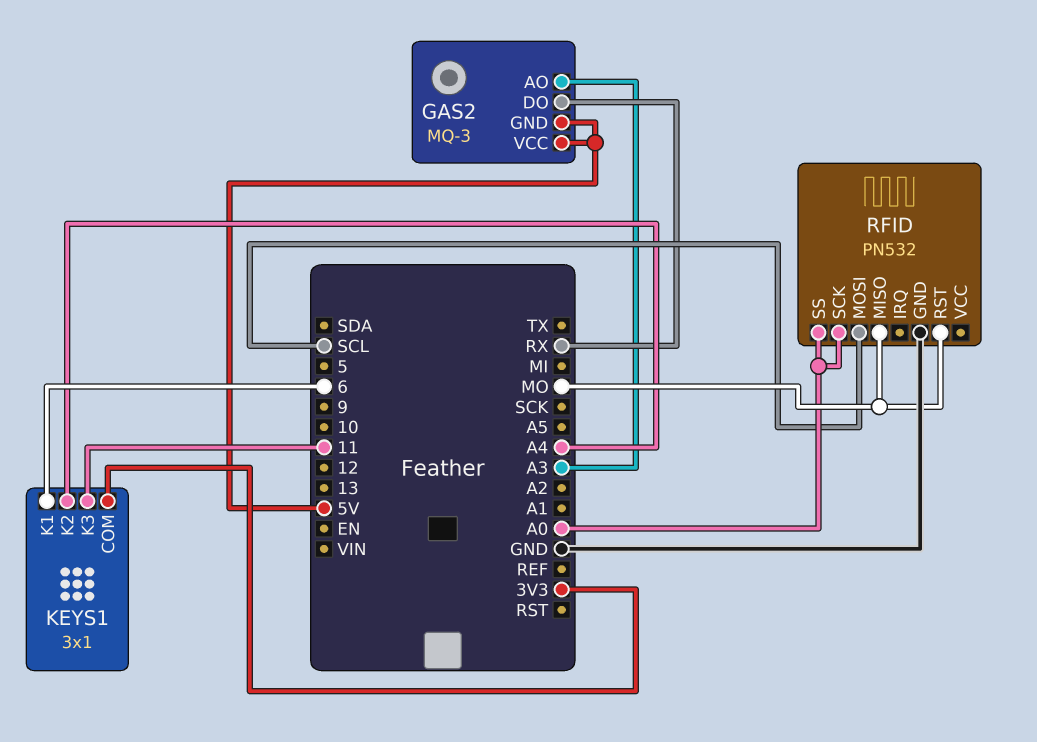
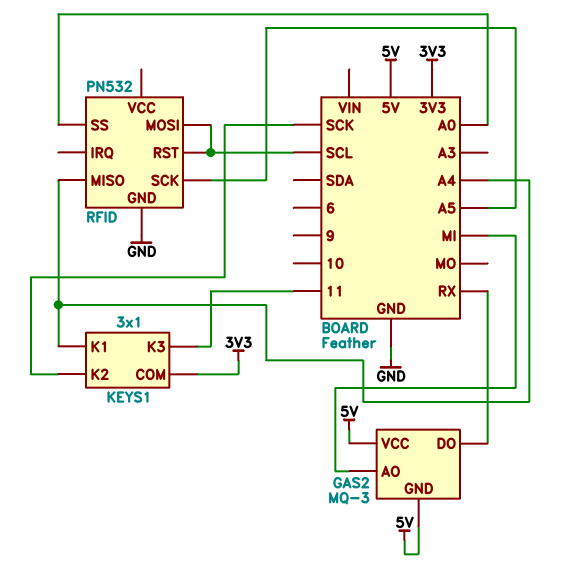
GAS2 pin AO: A3 -> MI
KEYS1 pin K1: 6 -> A4
KEYS1 pin K2: A4 -> SCK
RFID pin MISO: MO -> A4
RFID pin RST: MO -> SCL
RFID pin SCK: A0 -> A5

